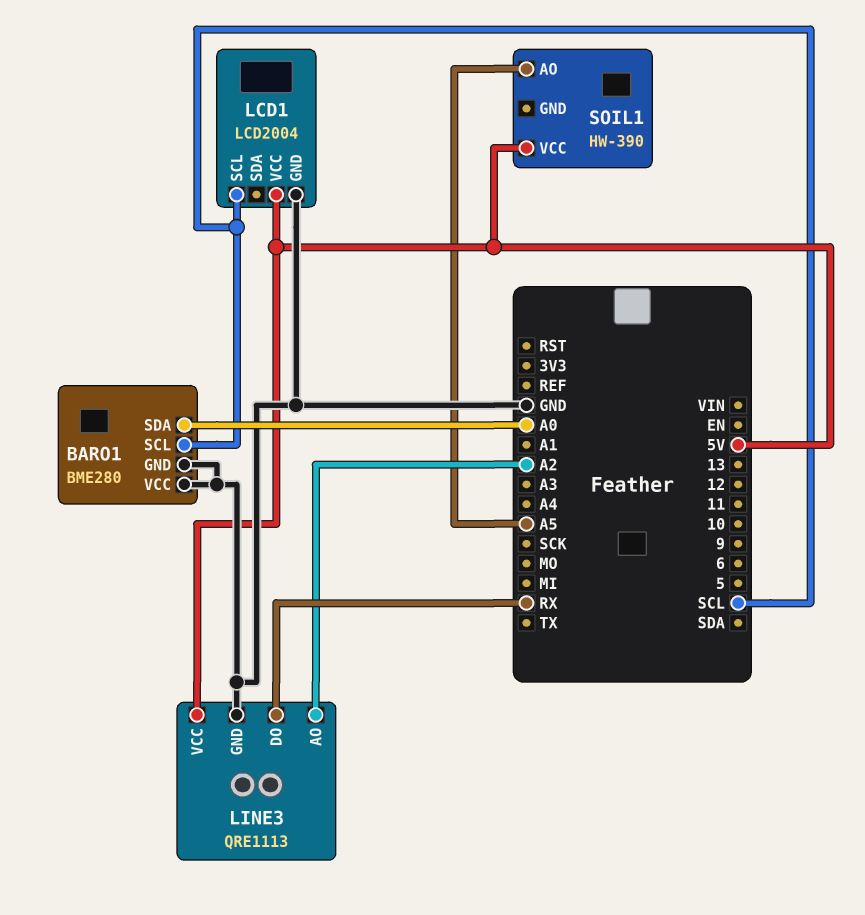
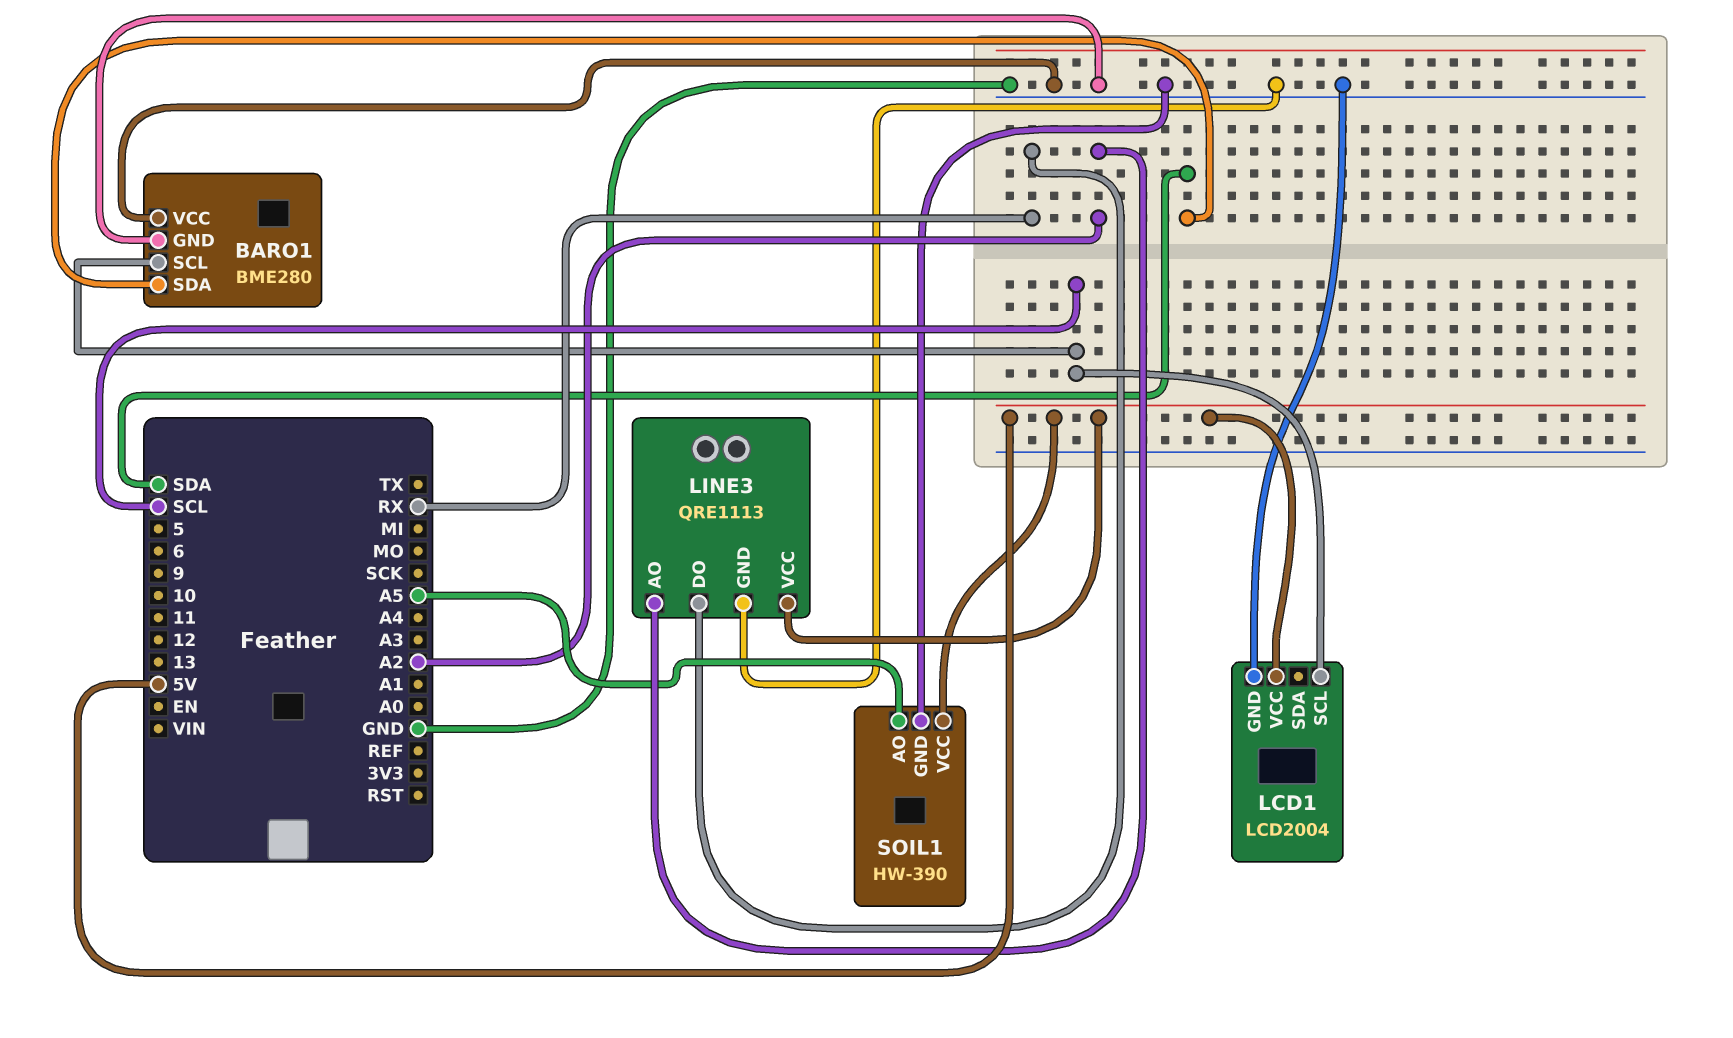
BARO1 pin SDA: A0 -> SDA
SOIL1 pin GND: none -> GND

